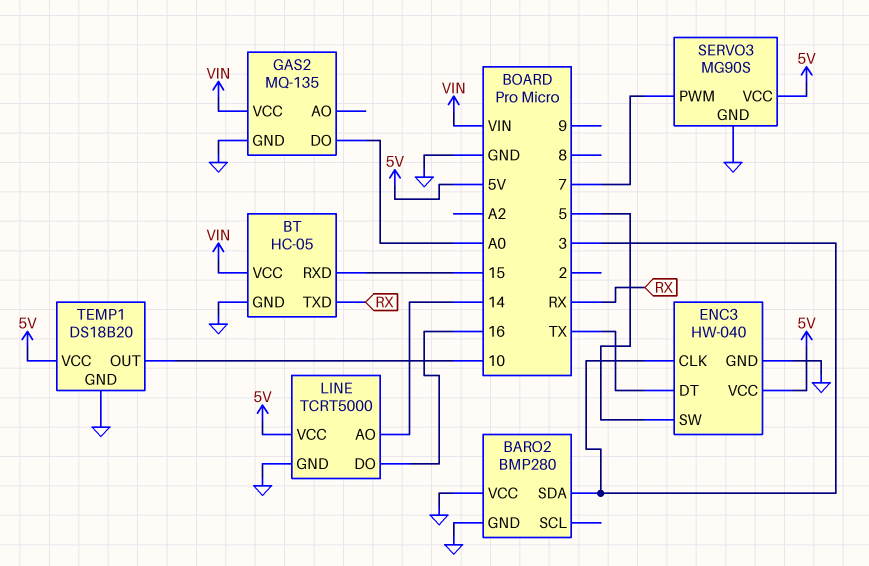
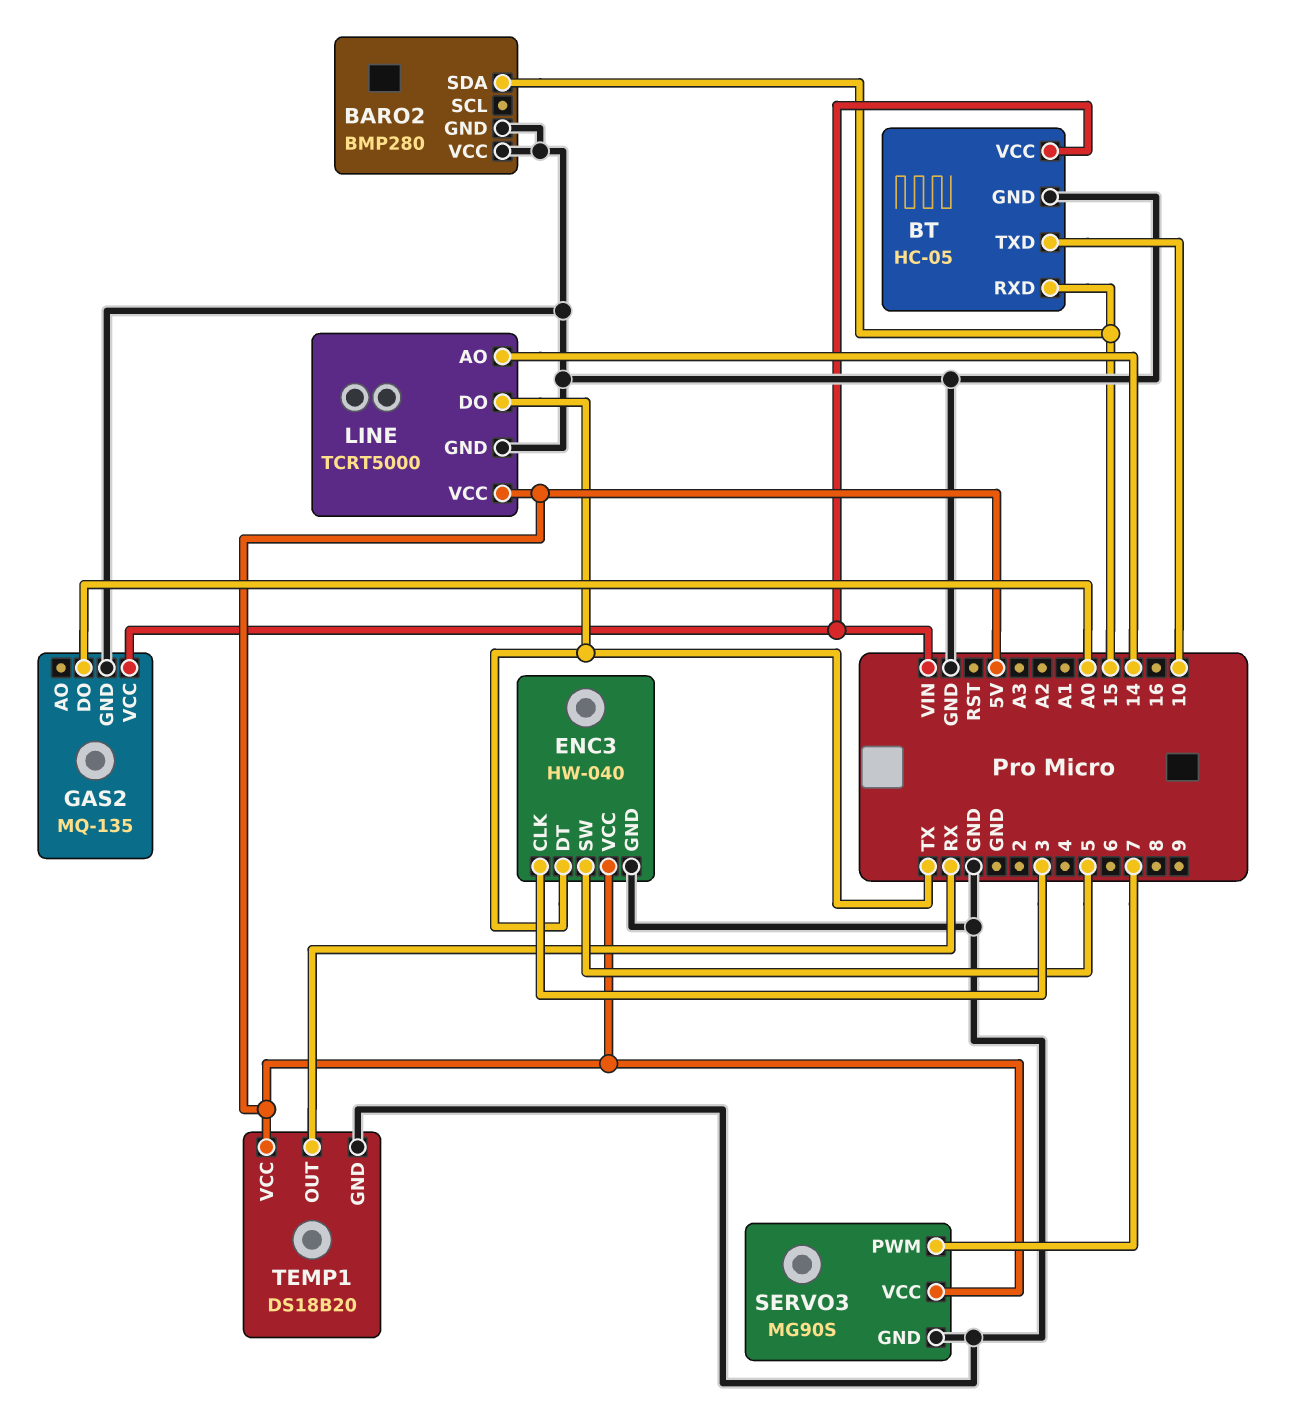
BARO2 pin SDA: 3 -> 15
BT pin TXD: RX -> 10
LINE pin DO: 16 -> TX
TEMP1 pin OUT: 10 -> RX

